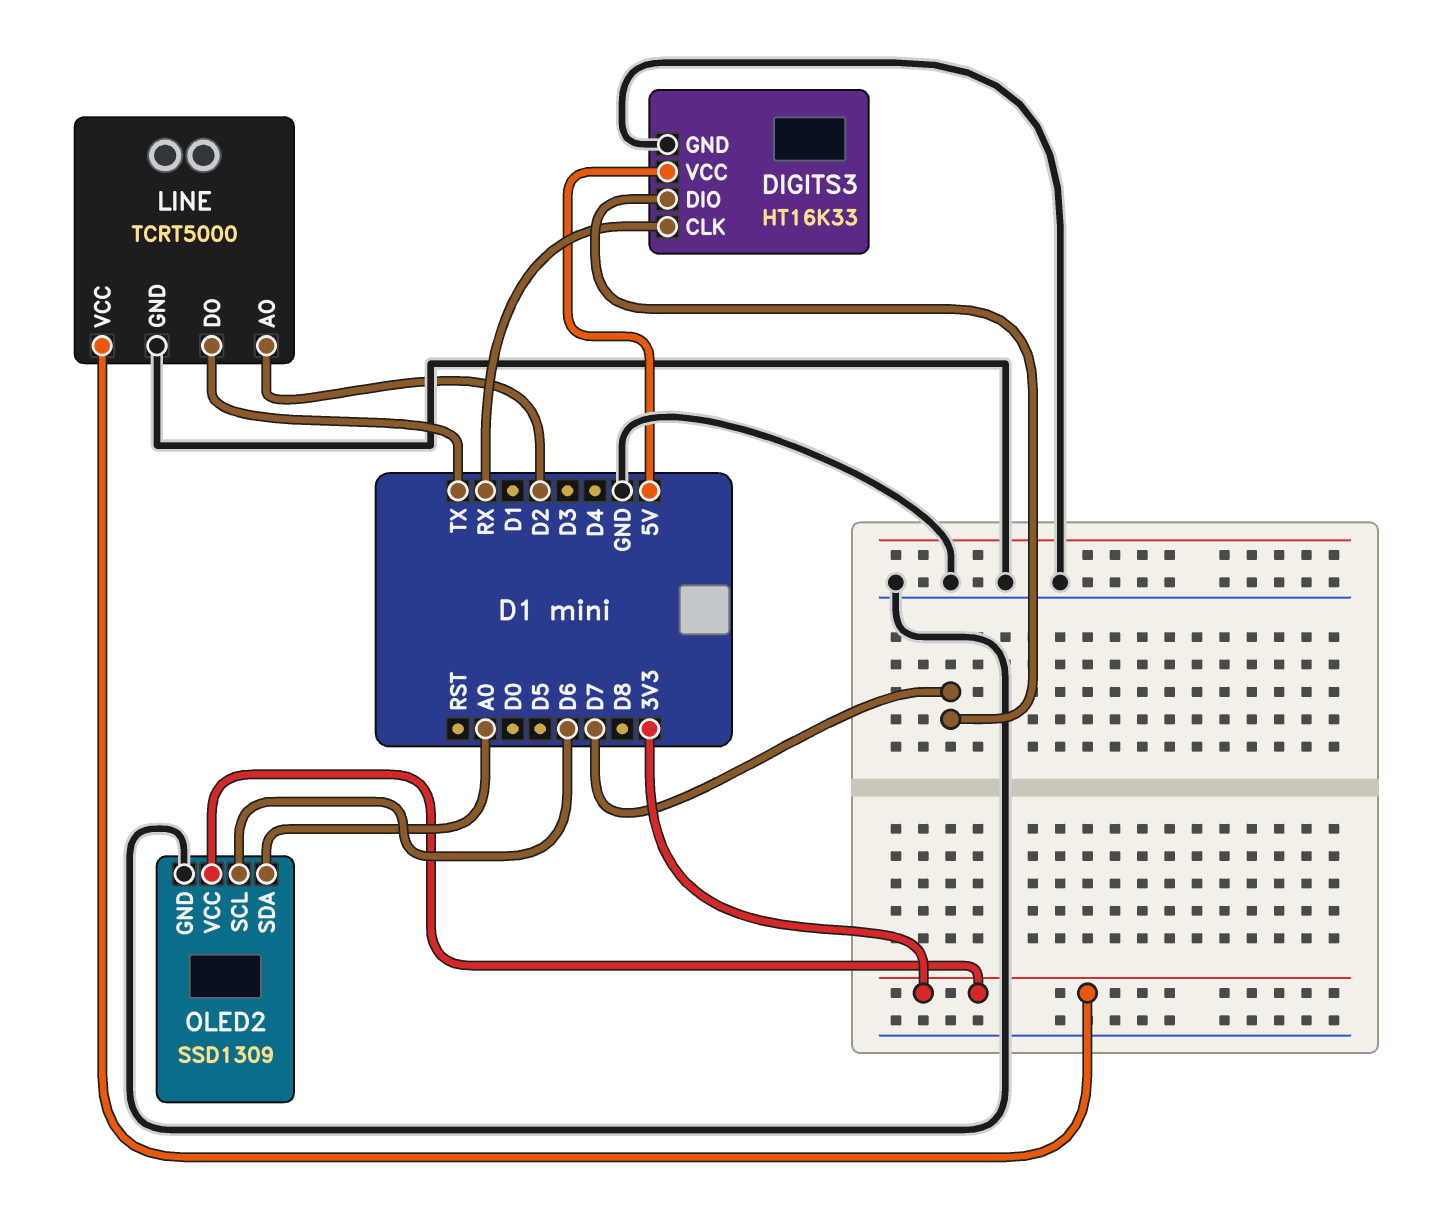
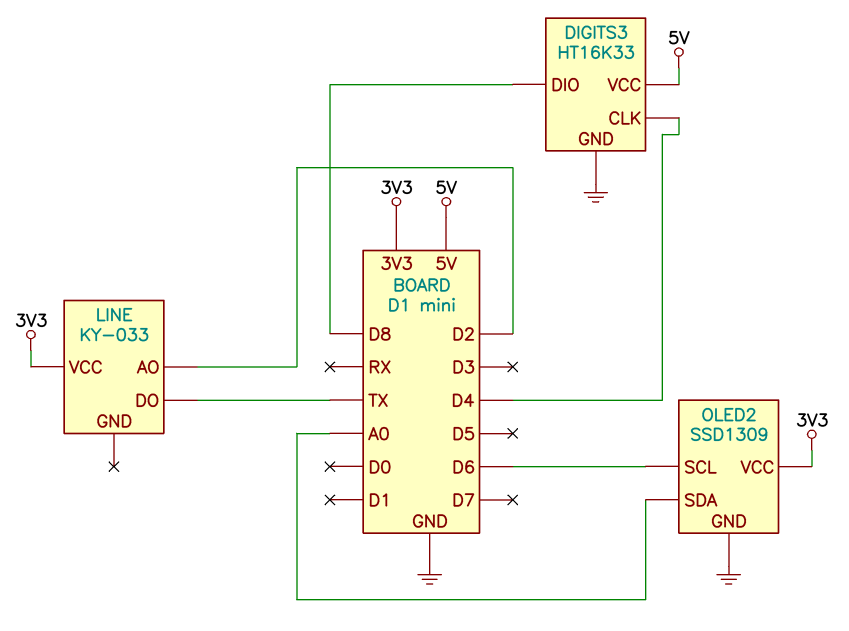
DIGITS3 pin CLK: RX -> D4
DIGITS3 pin DIO: D7 -> D8
LINE: TCRT5000 -> KY-033
LINE pin GND: GND -> none

